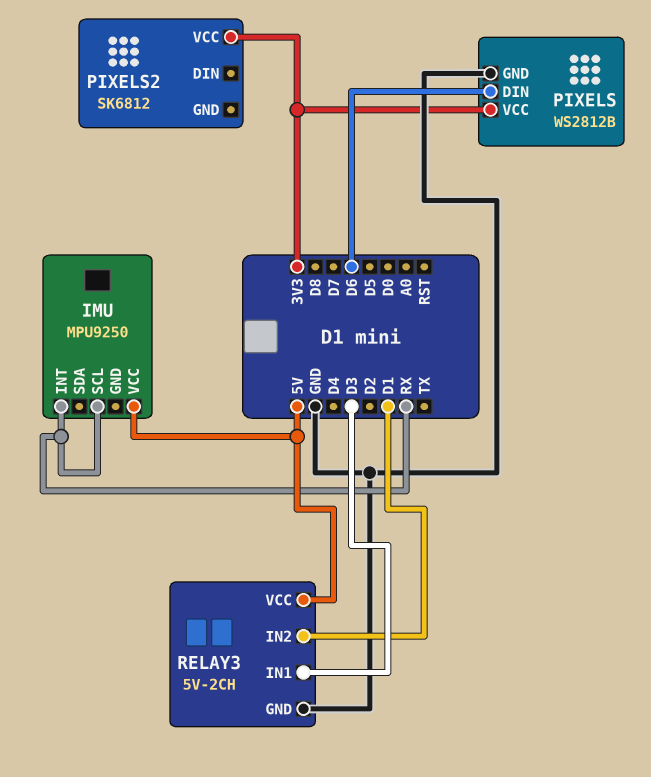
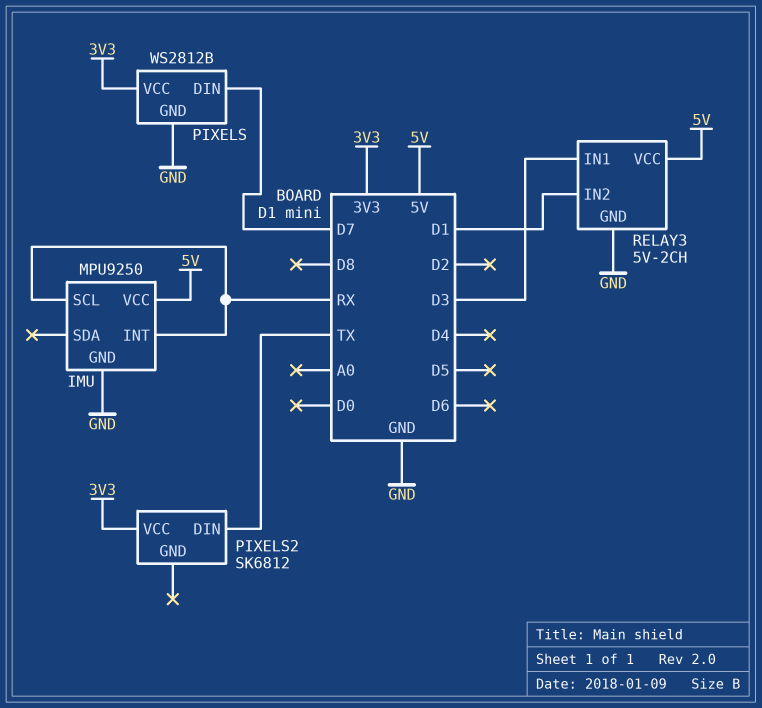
IMU pin GND: none -> GND
PIXELS pin DIN: D6 -> D7
PIXELS2 pin DIN: none -> TX

